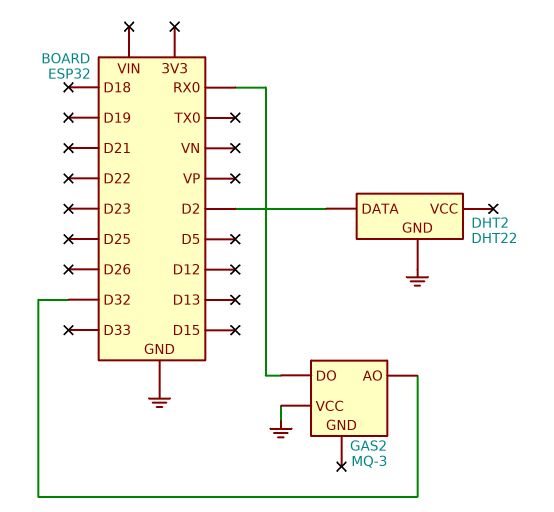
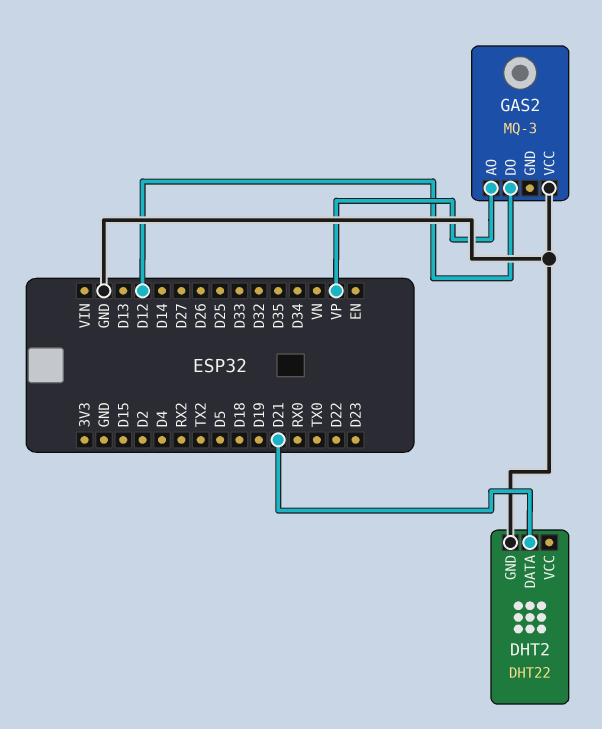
DHT2 pin DATA: D2 -> D21
GAS2 pin AO: D32 -> VP
GAS2 pin DO: RX0 -> D12

